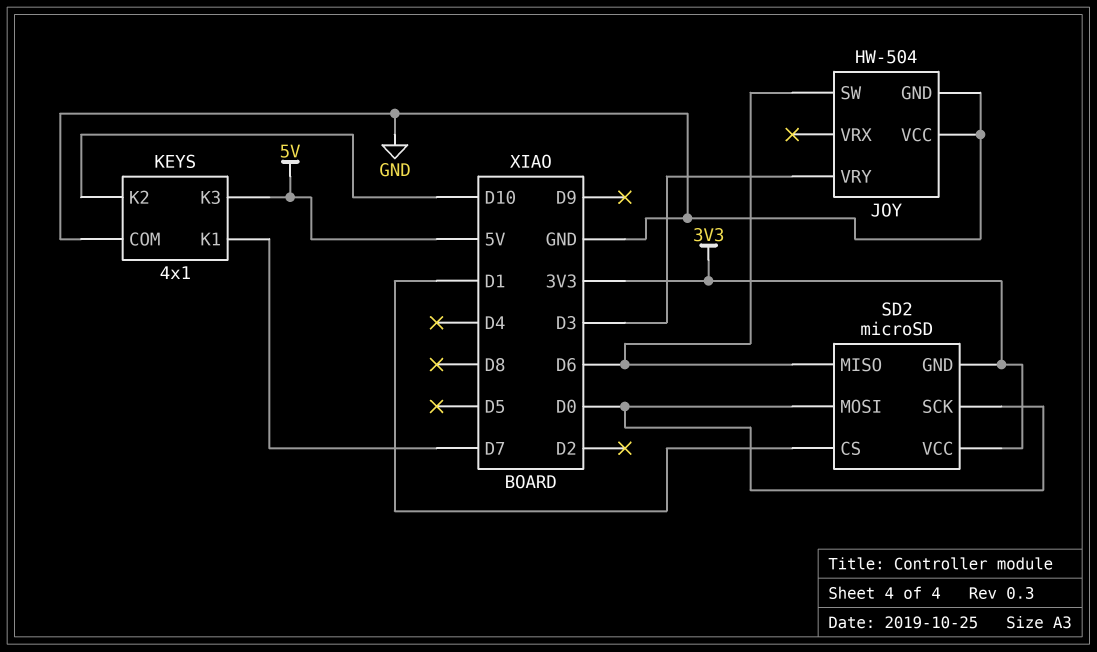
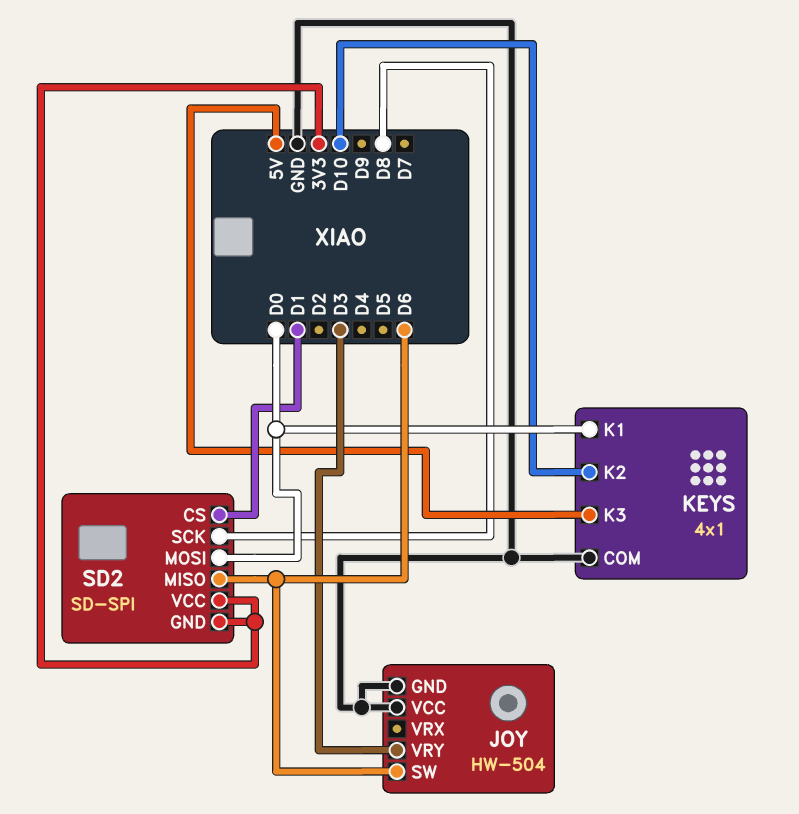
KEYS pin K1: D7 -> D0
SD2: microSD -> SD-SPI
SD2 pin SCK: D0 -> D8

